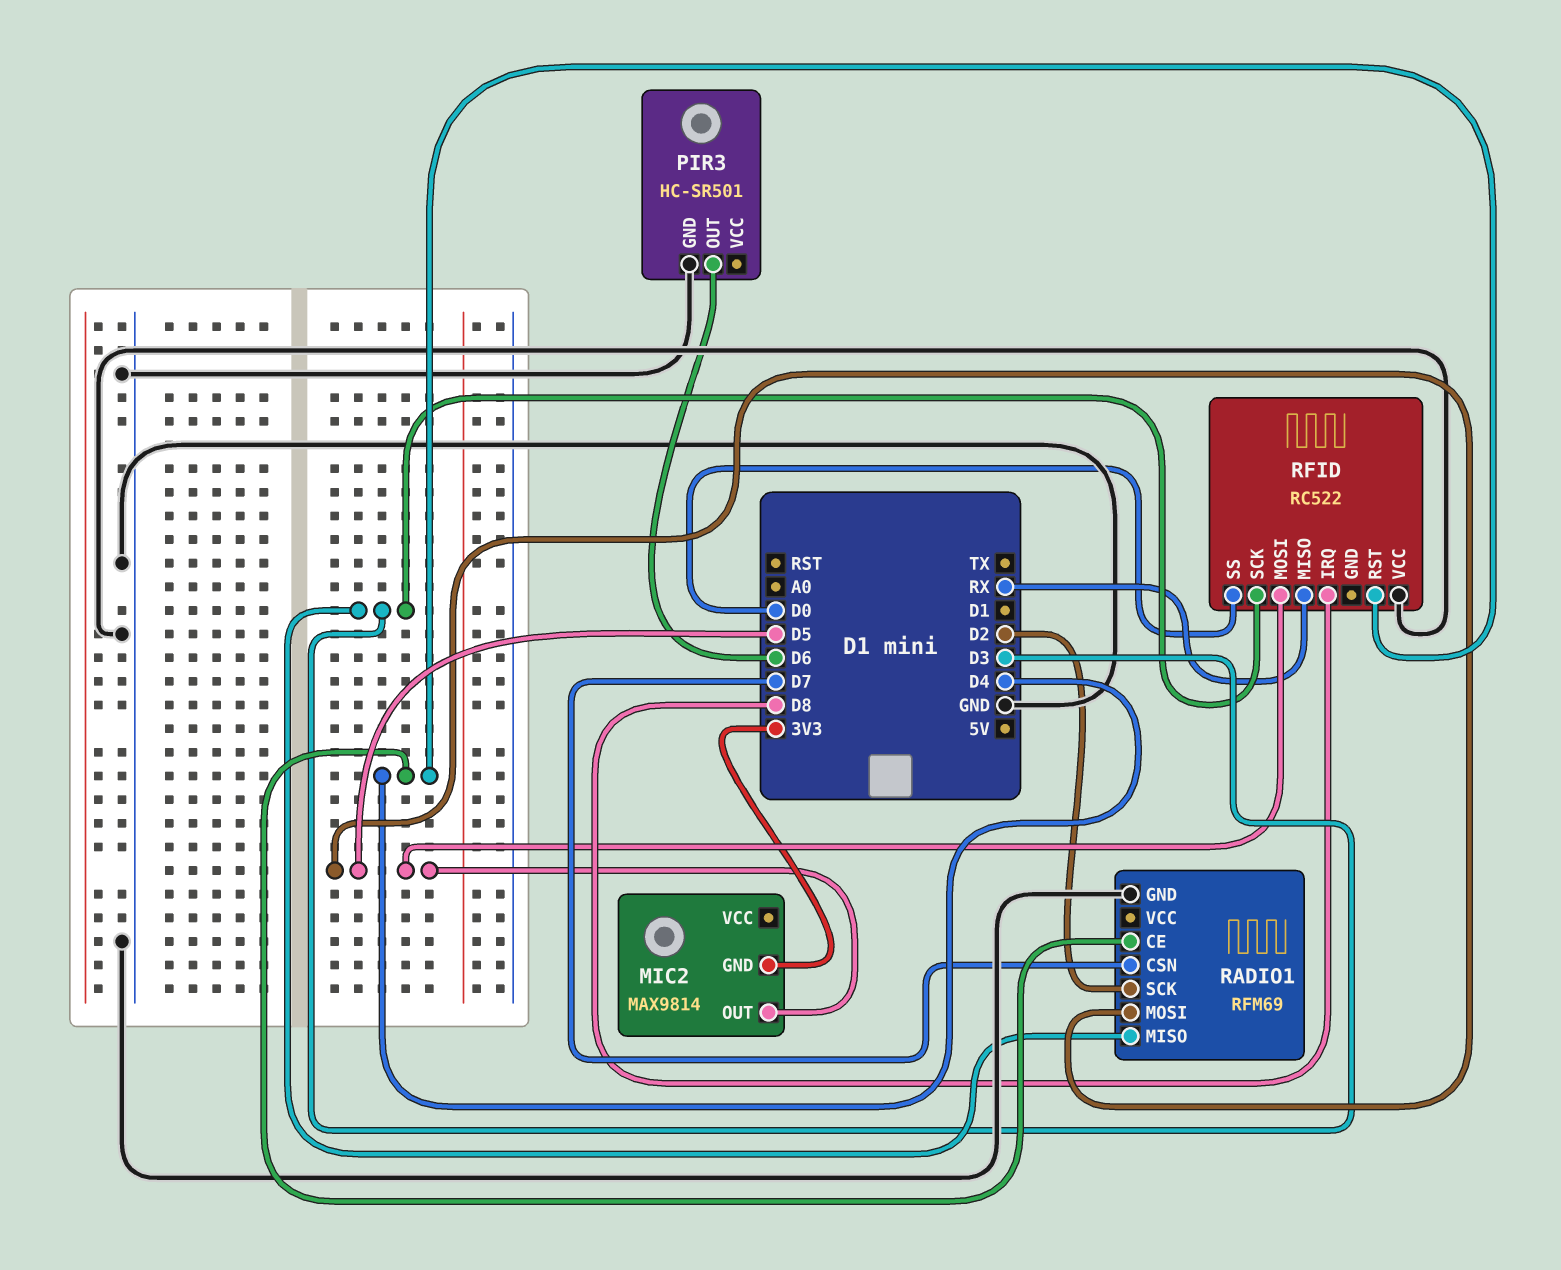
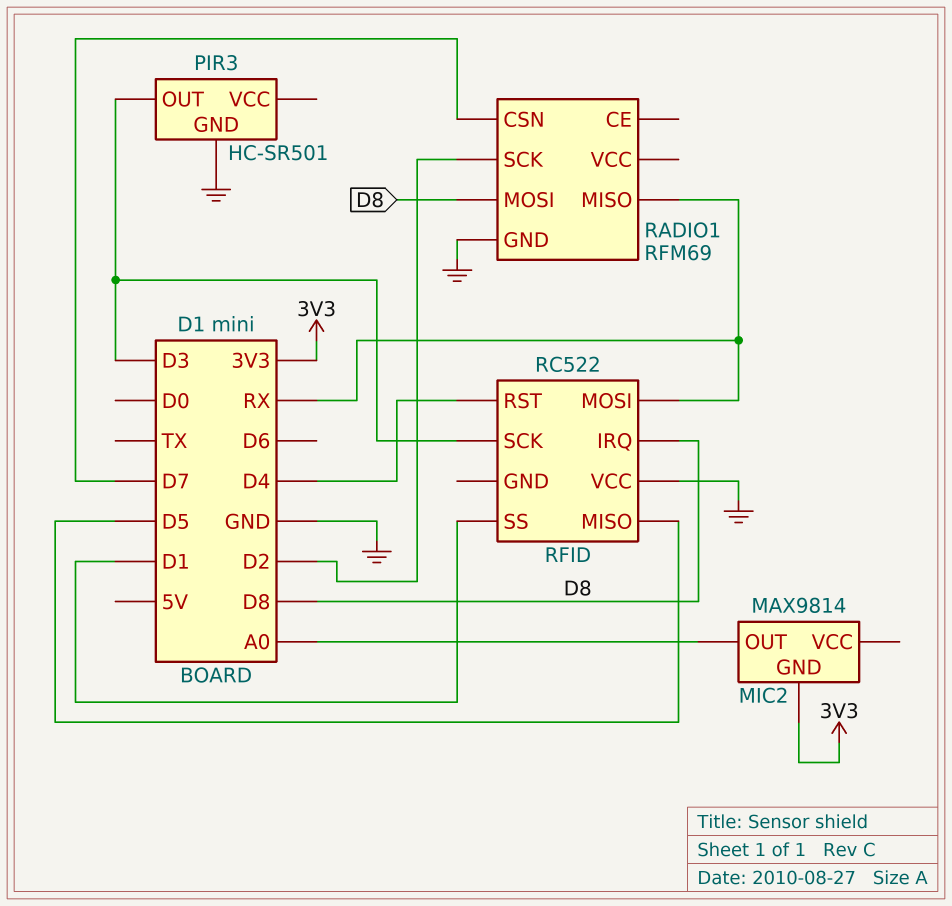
MIC2 pin OUT: D5 -> A0
PIR3 pin OUT: D6 -> D3
RADIO1 pin CE: D4 -> none
RADIO1 pin MISO: D3 -> RX
RADIO1 pin MOSI: D5 -> D8
RFID pin MISO: RX -> D5
RFID pin MOSI: D5 -> RX
RFID pin SS: D0 -> D1

